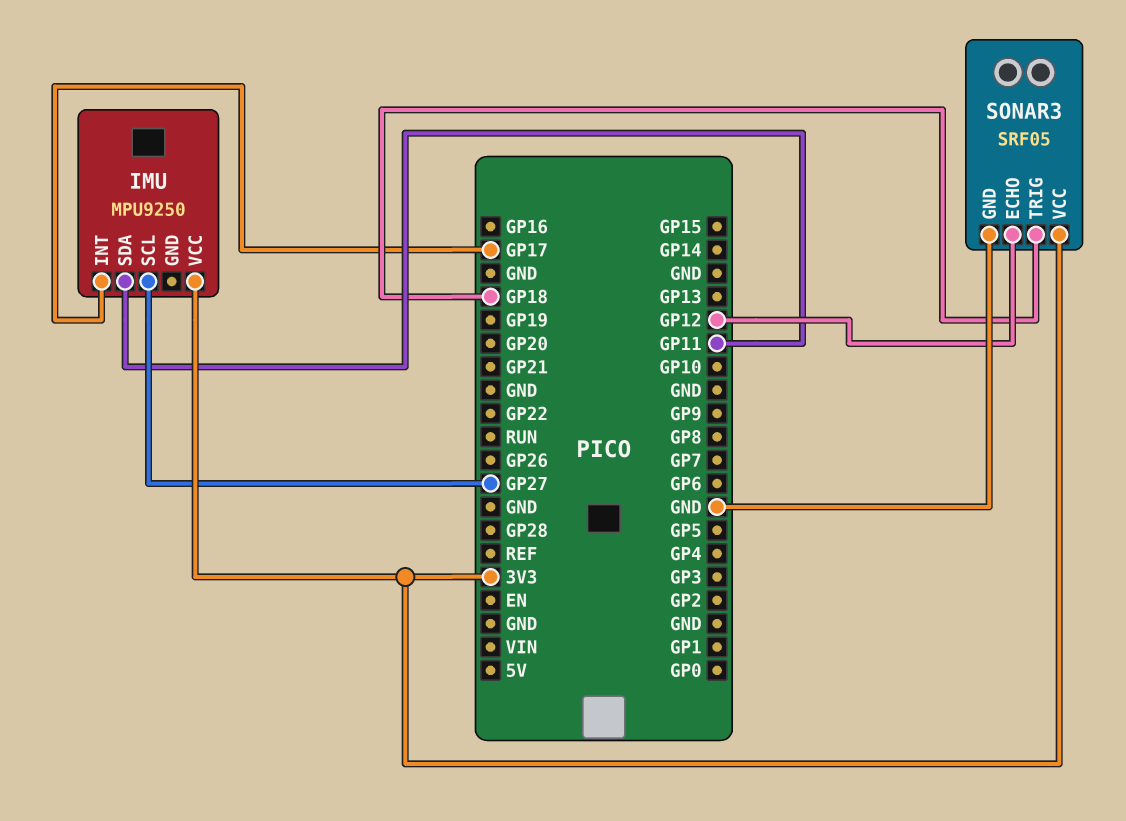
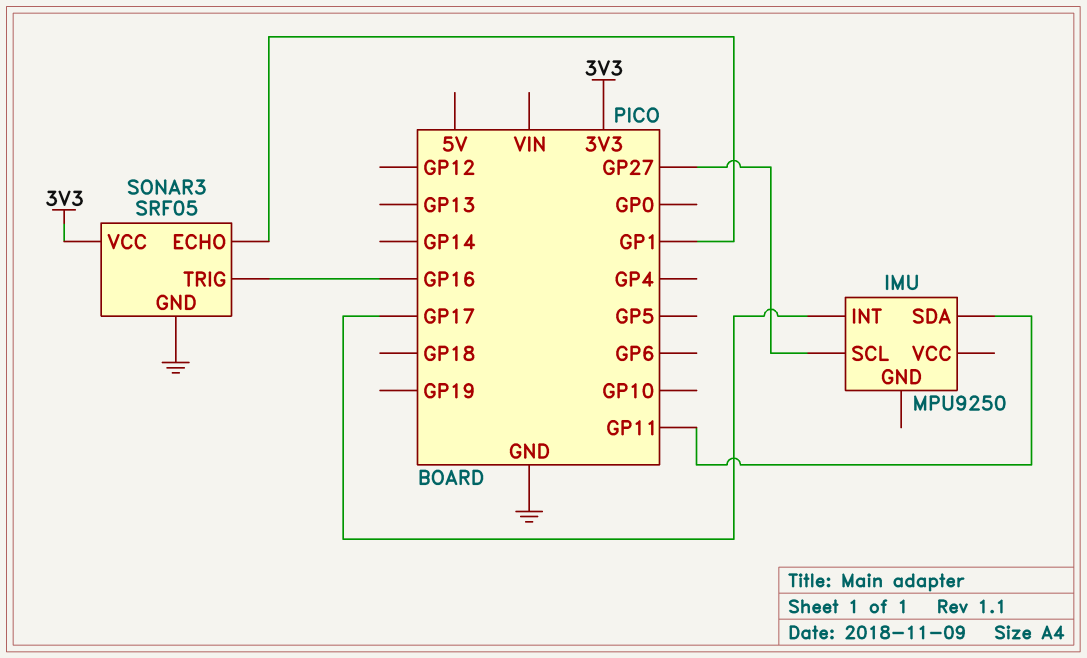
IMU pin VCC: 3V3 -> none
SONAR3 pin ECHO: GP12 -> GP1
SONAR3 pin TRIG: GP18 -> GP16

